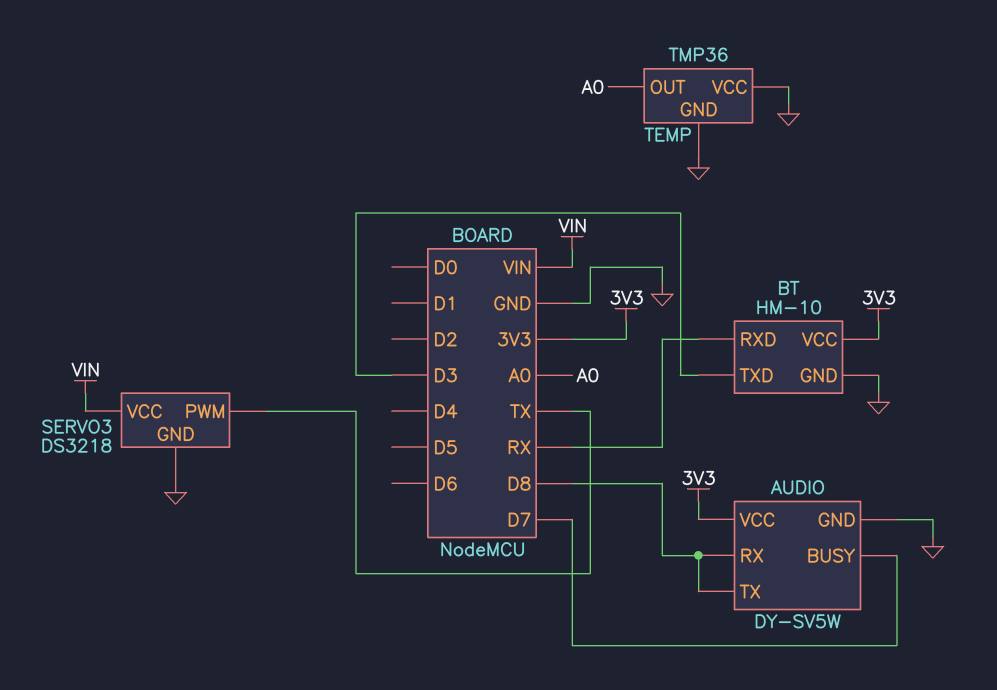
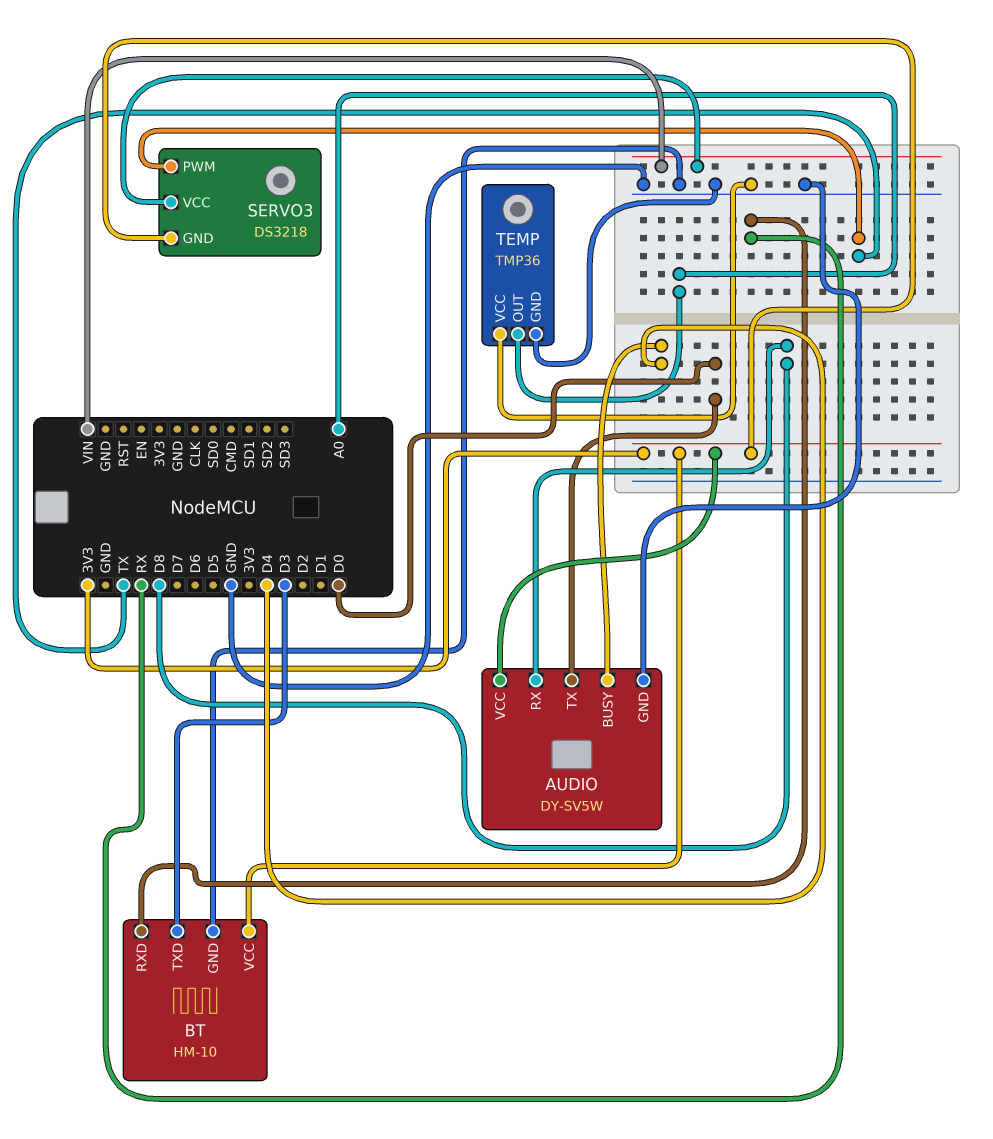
AUDIO pin BUSY: D7 -> D4
AUDIO pin TX: D8 -> D0
SERVO3 pin GND: GND -> 3V3

